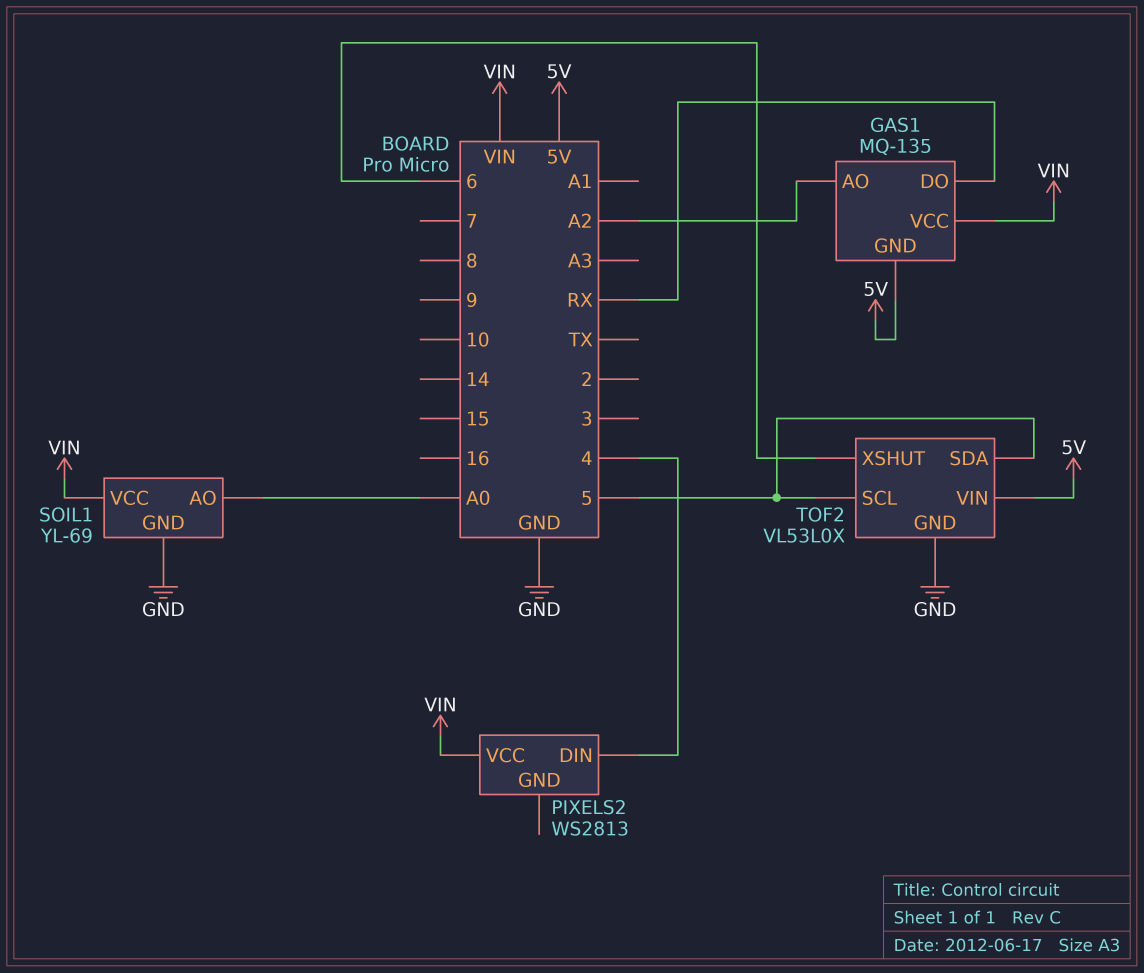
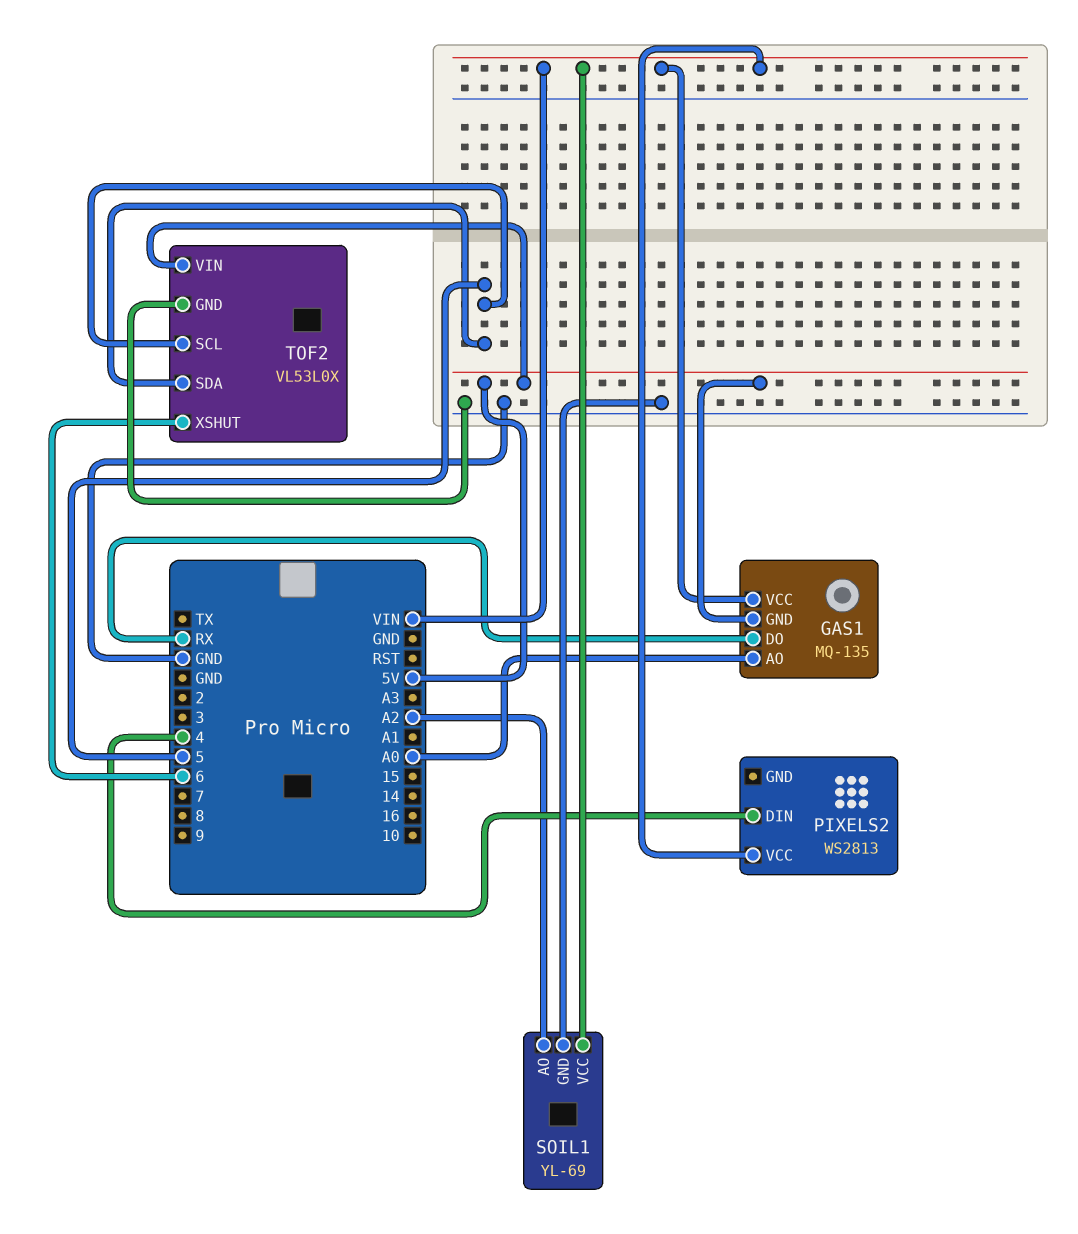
GAS1 pin AO: A2 -> A0
SOIL1 pin AO: A0 -> A2

